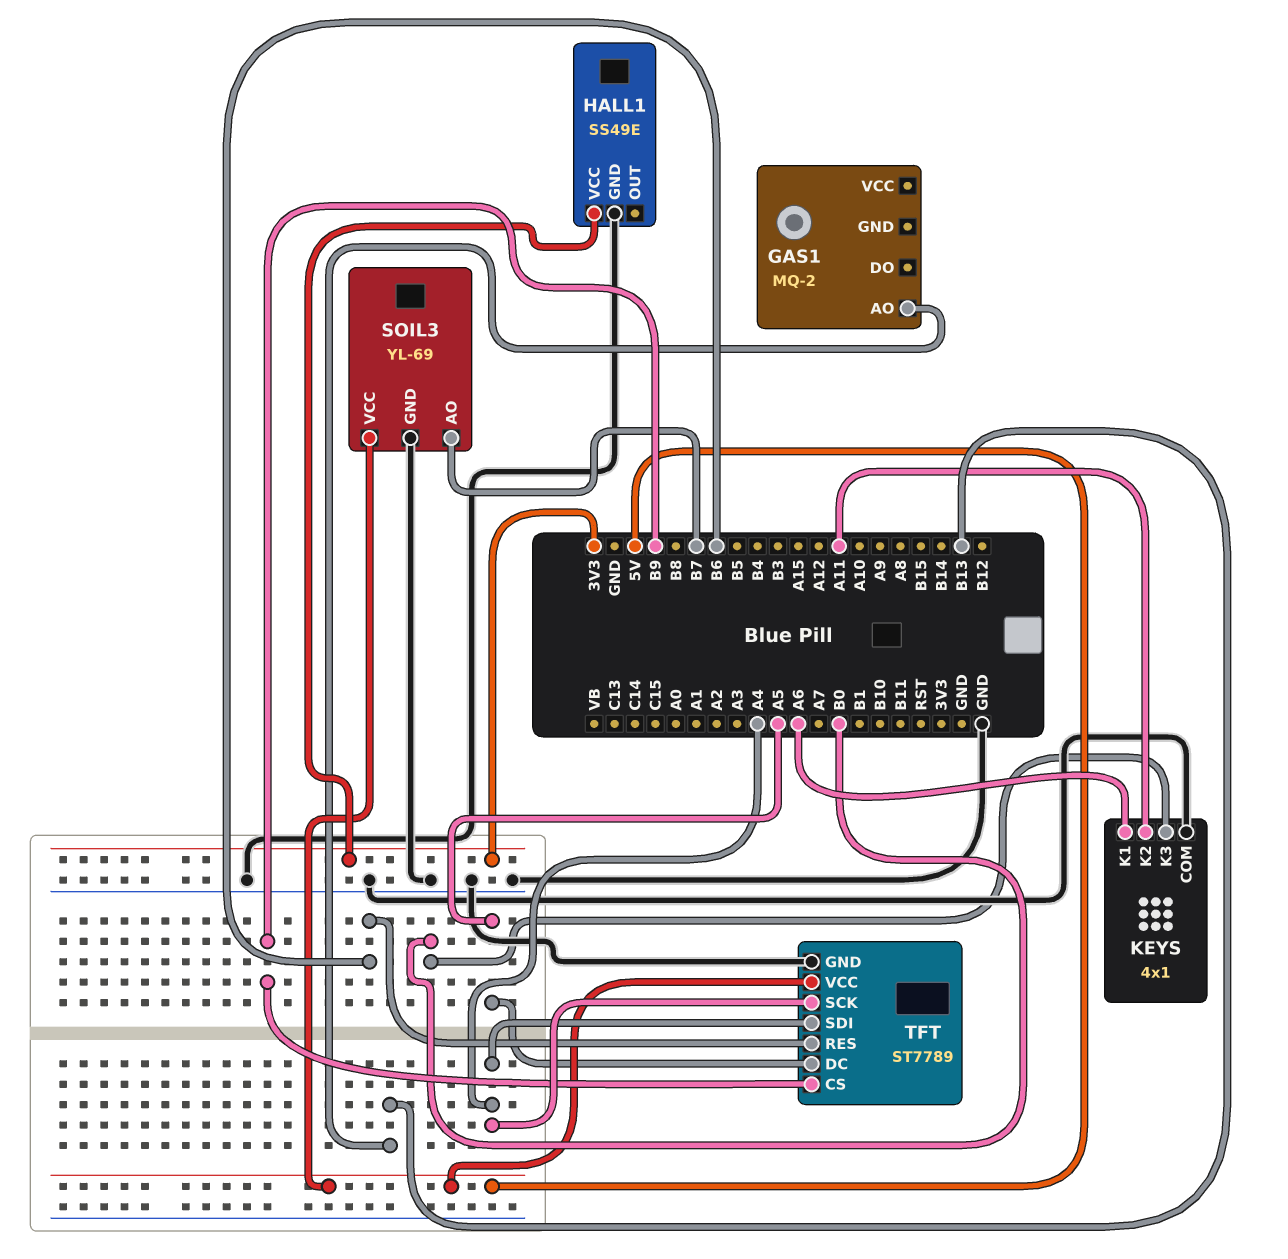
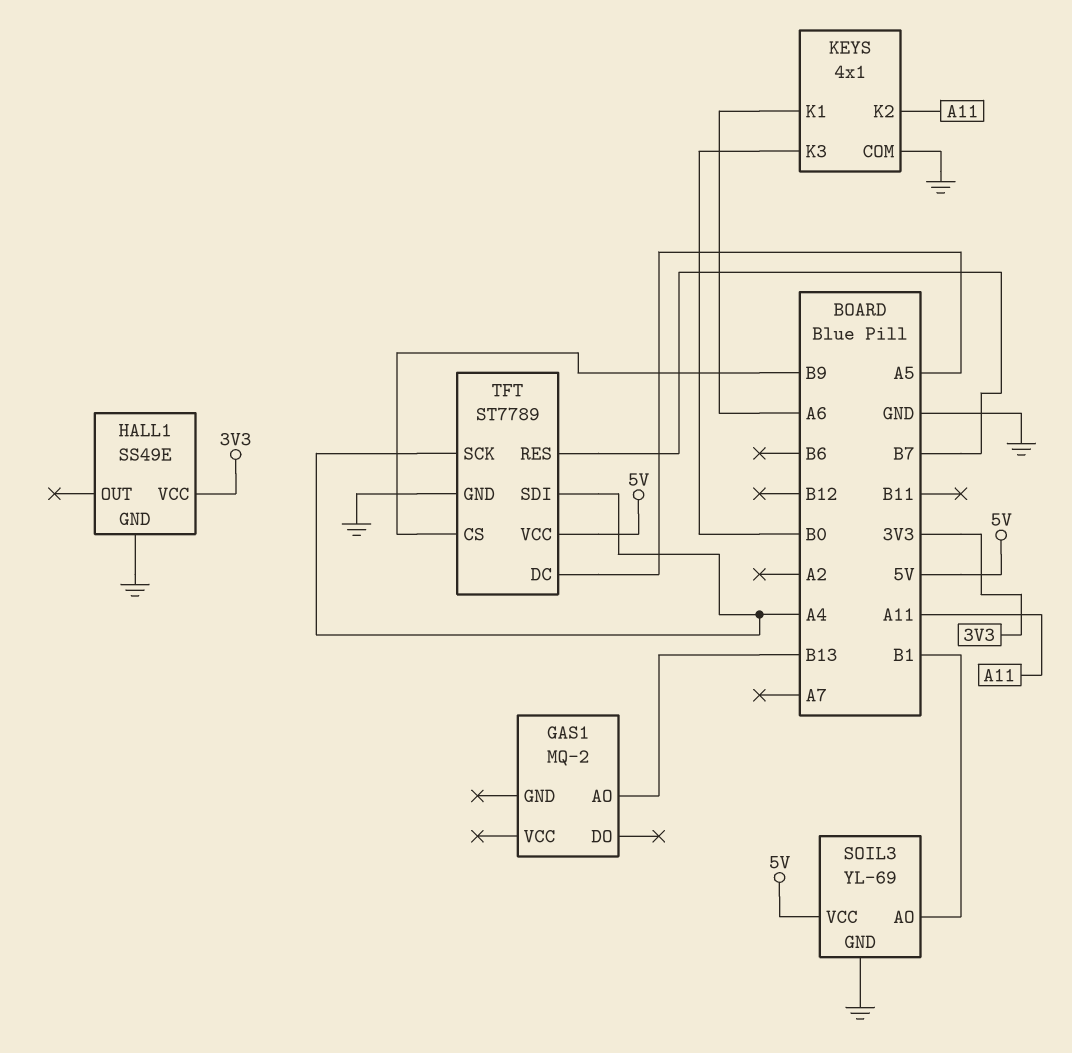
SOIL3 pin AO: B7 -> B1
TFT pin RES: B6 -> B7

